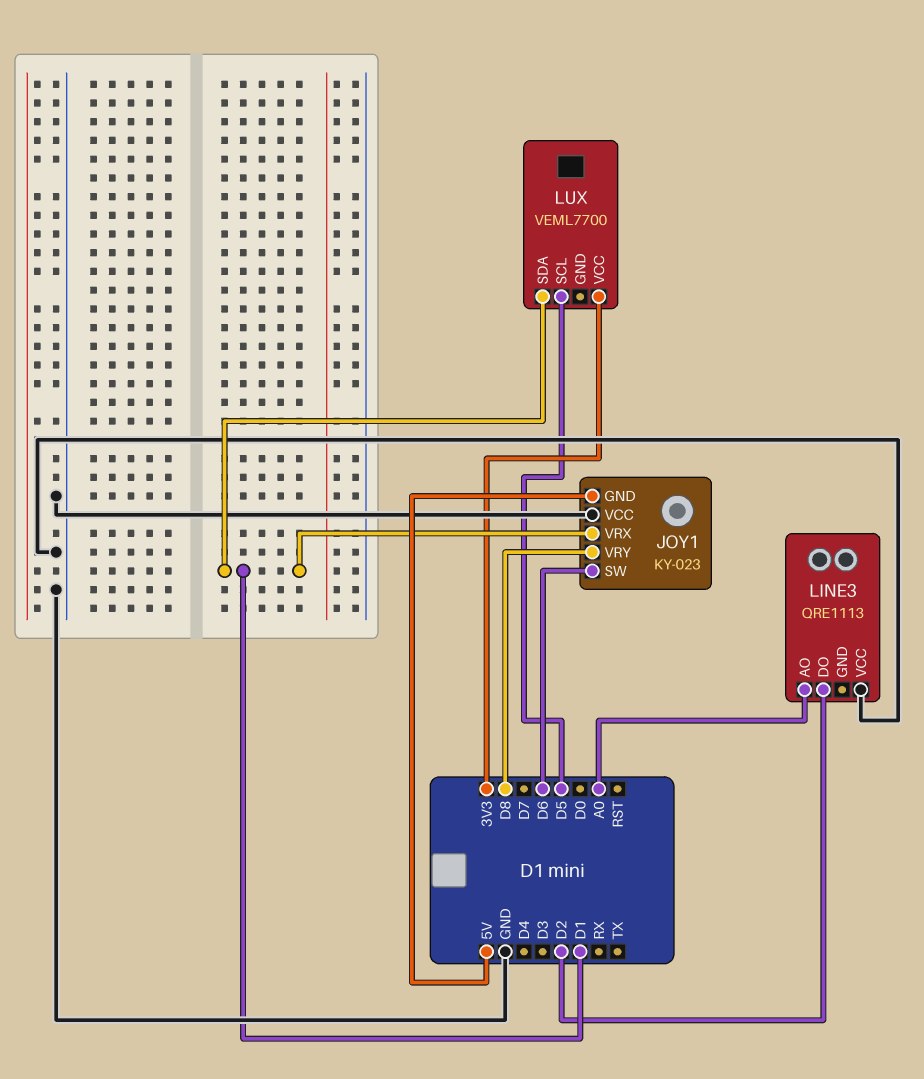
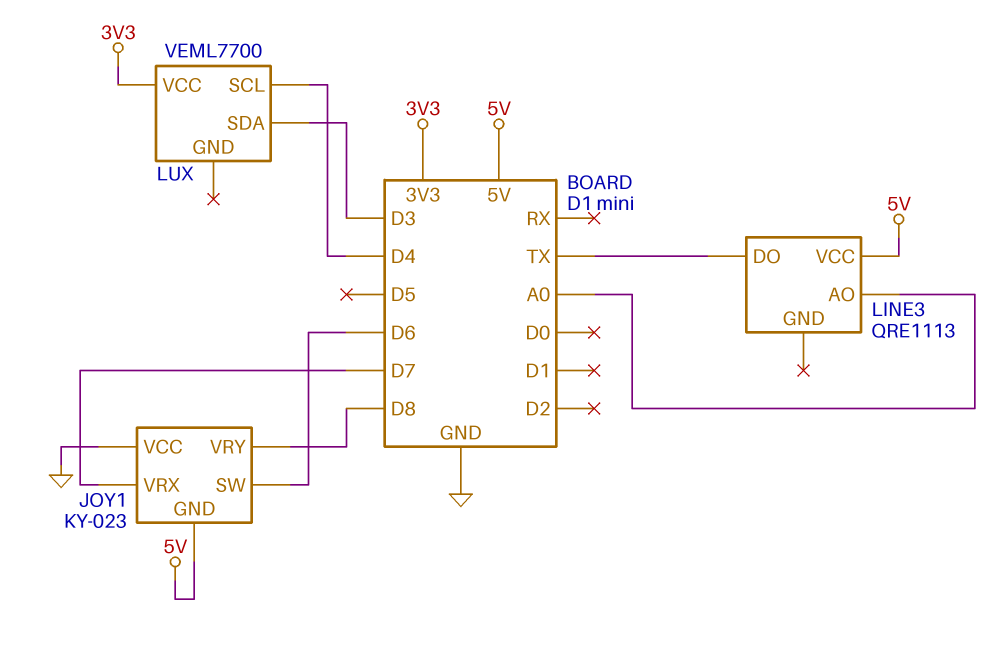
JOY1 pin VRX: D1 -> D7
LINE3 pin DO: D2 -> TX
LINE3 pin VCC: GND -> 5V
LUX pin SCL: D5 -> D4
LUX pin SDA: D1 -> D3

